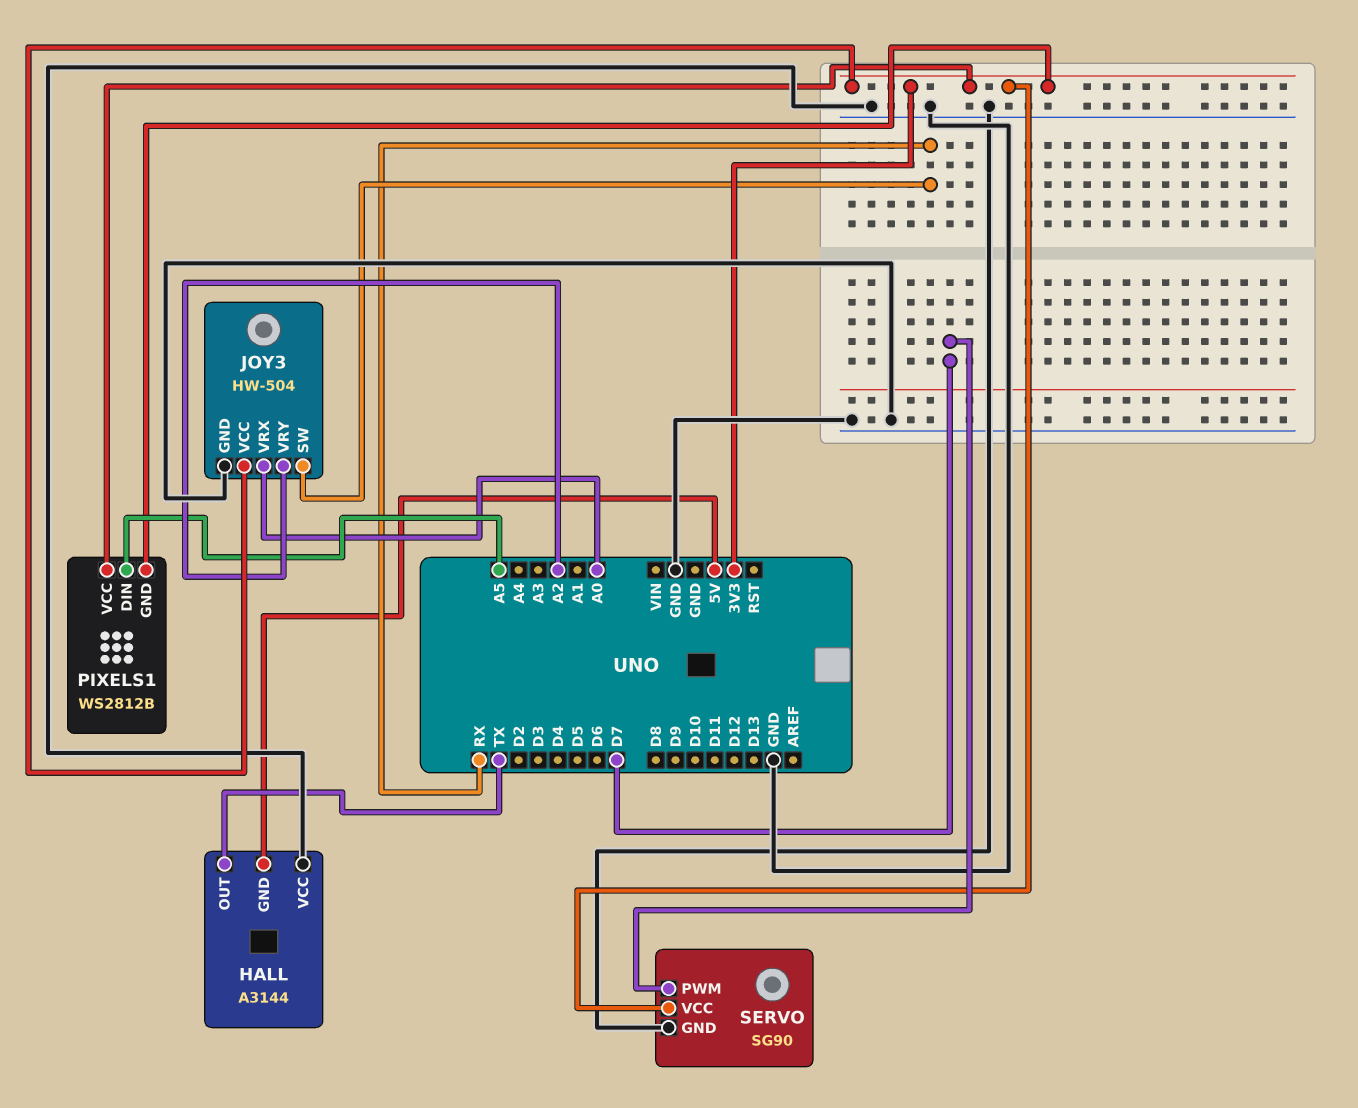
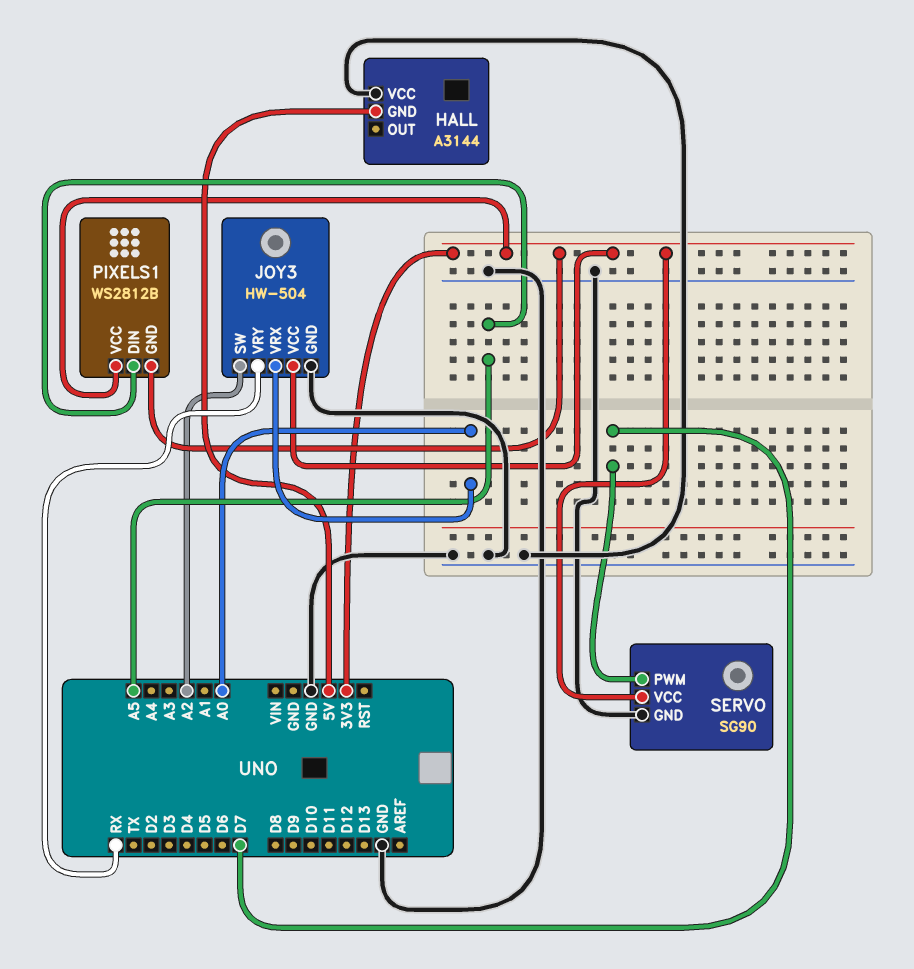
HALL pin OUT: TX -> none
JOY3 pin SW: RX -> A2
JOY3 pin VRY: A2 -> RX

